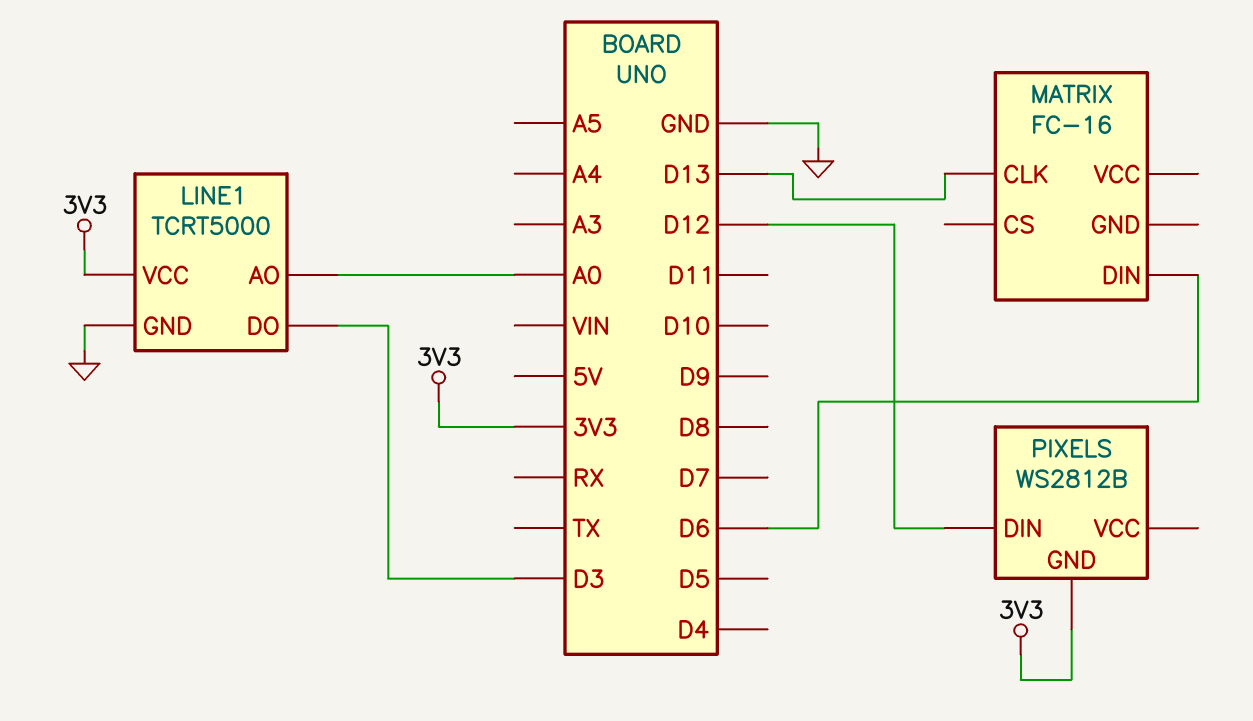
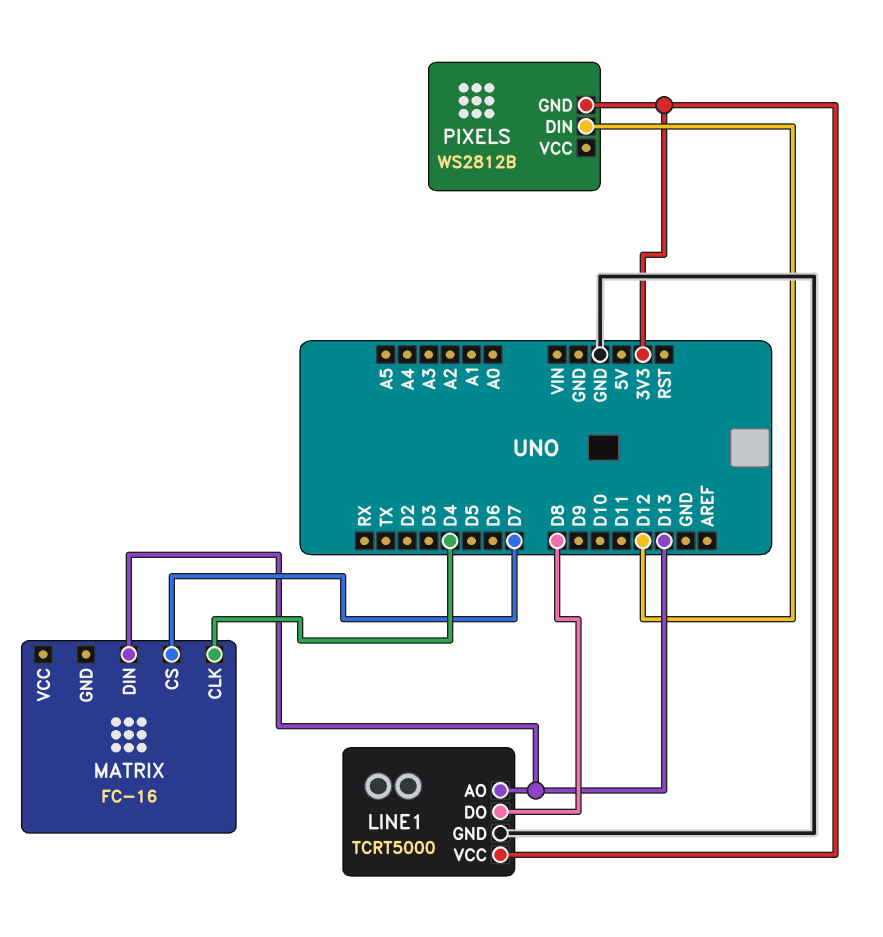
LINE1 pin AO: A0 -> D13
LINE1 pin DO: D3 -> D8
MATRIX pin CLK: D13 -> D4
MATRIX pin CS: none -> D7
MATRIX pin DIN: D6 -> D13

